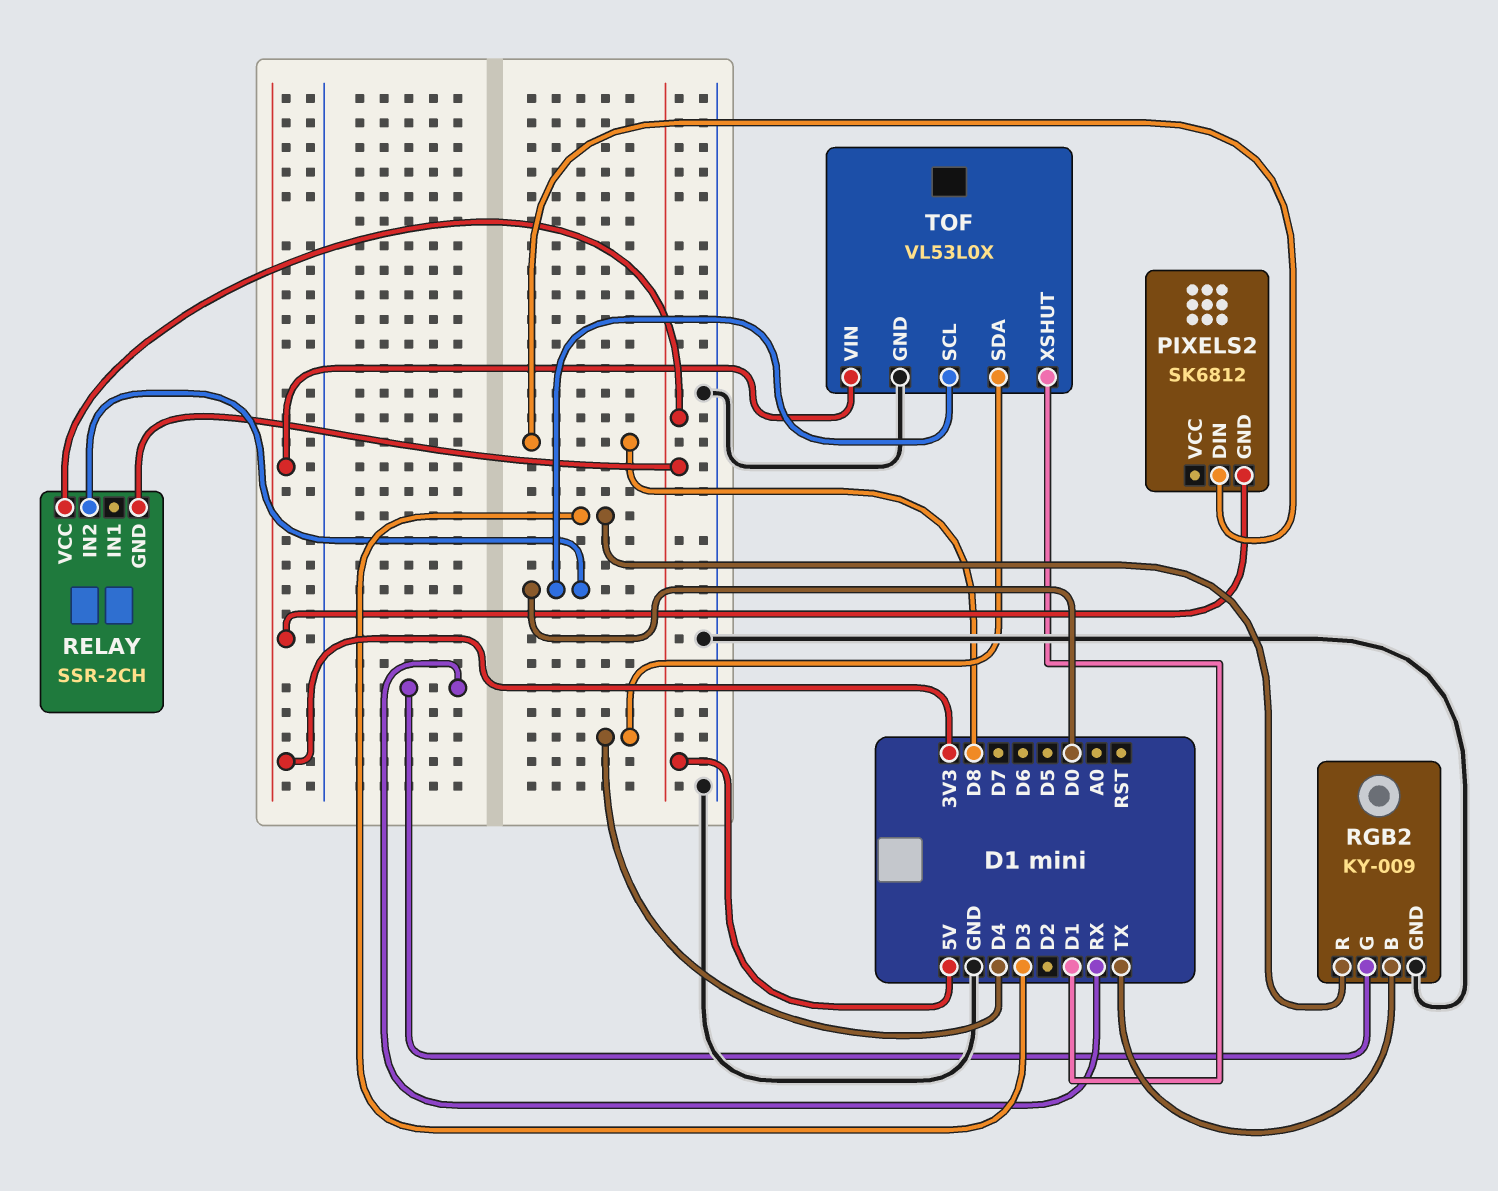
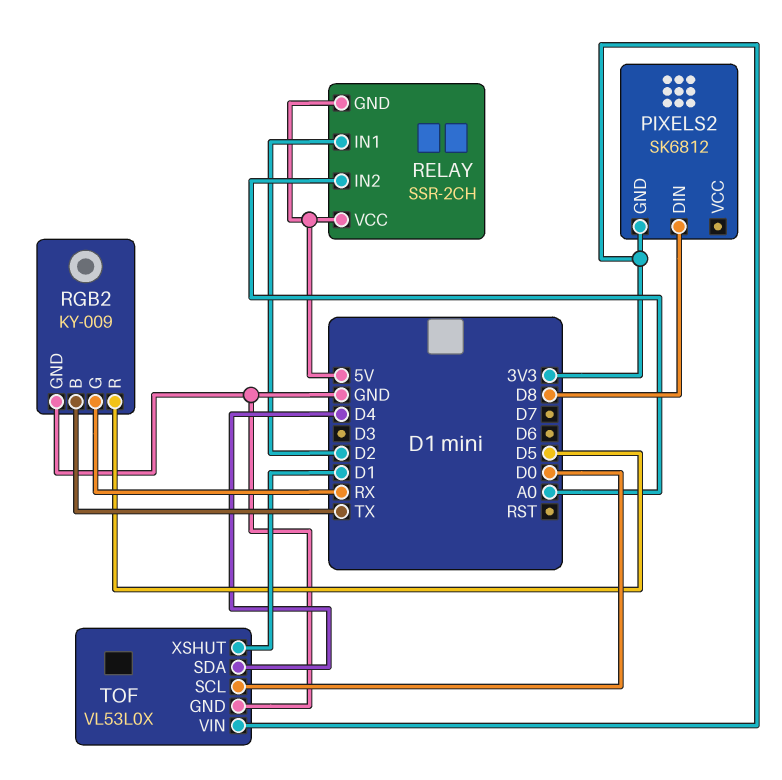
RELAY pin IN1: none -> D2
RELAY pin IN2: D0 -> A0
RGB2 pin R: D3 -> D5

